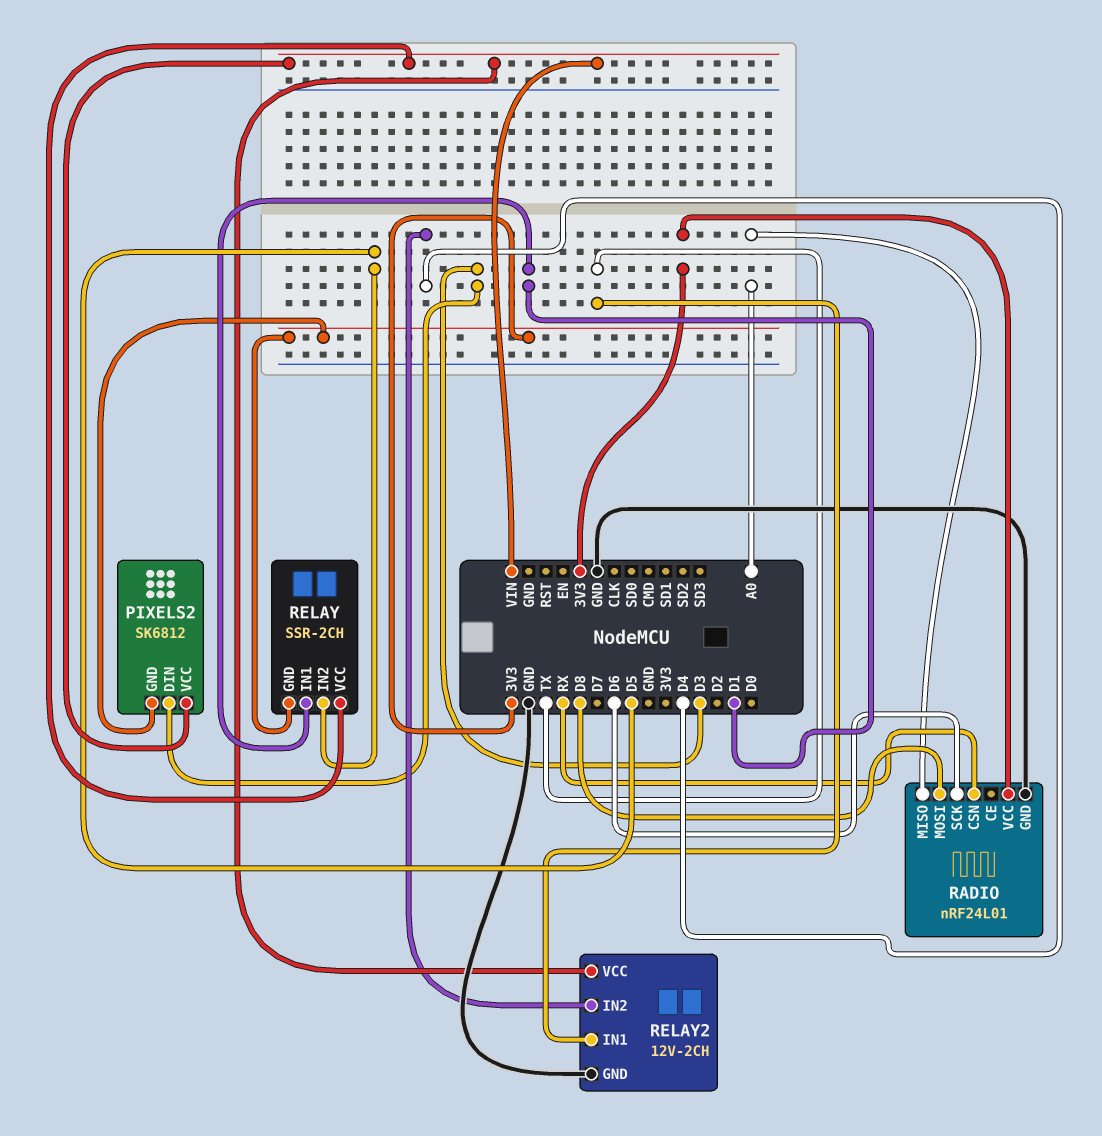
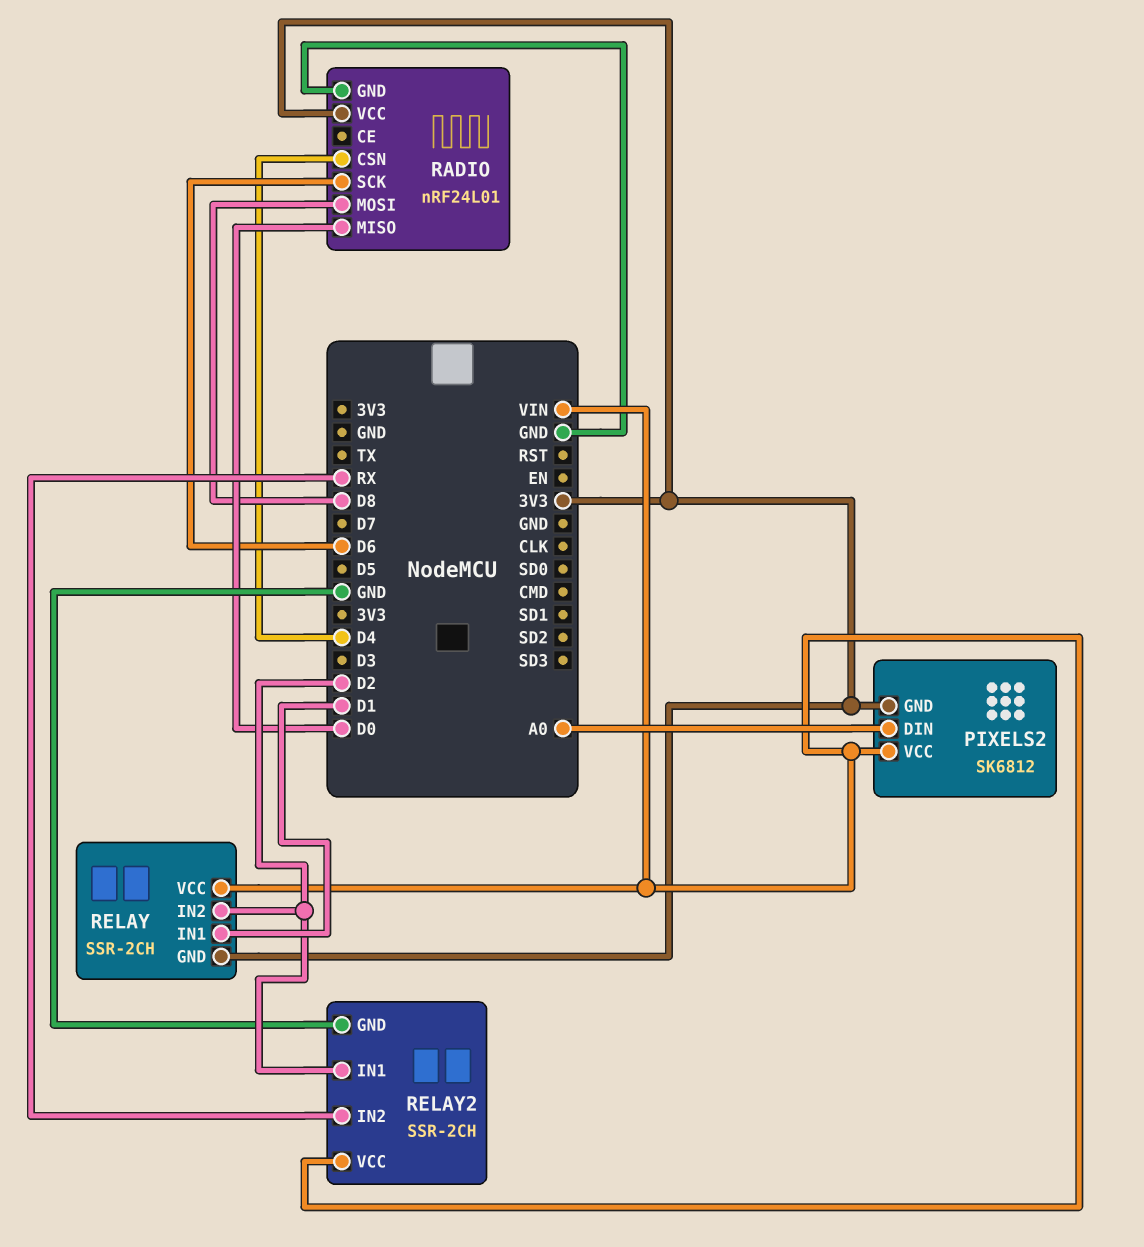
PIXELS2 pin DIN: D3 -> A0
RADIO pin CSN: RX -> D4
RADIO pin MISO: A0 -> D0
RELAY pin IN2: D5 -> D2
RELAY2: 12V-2CH -> SSR-2CH
RELAY2 pin IN1: TX -> D2
RELAY2 pin IN2: D4 -> RX

